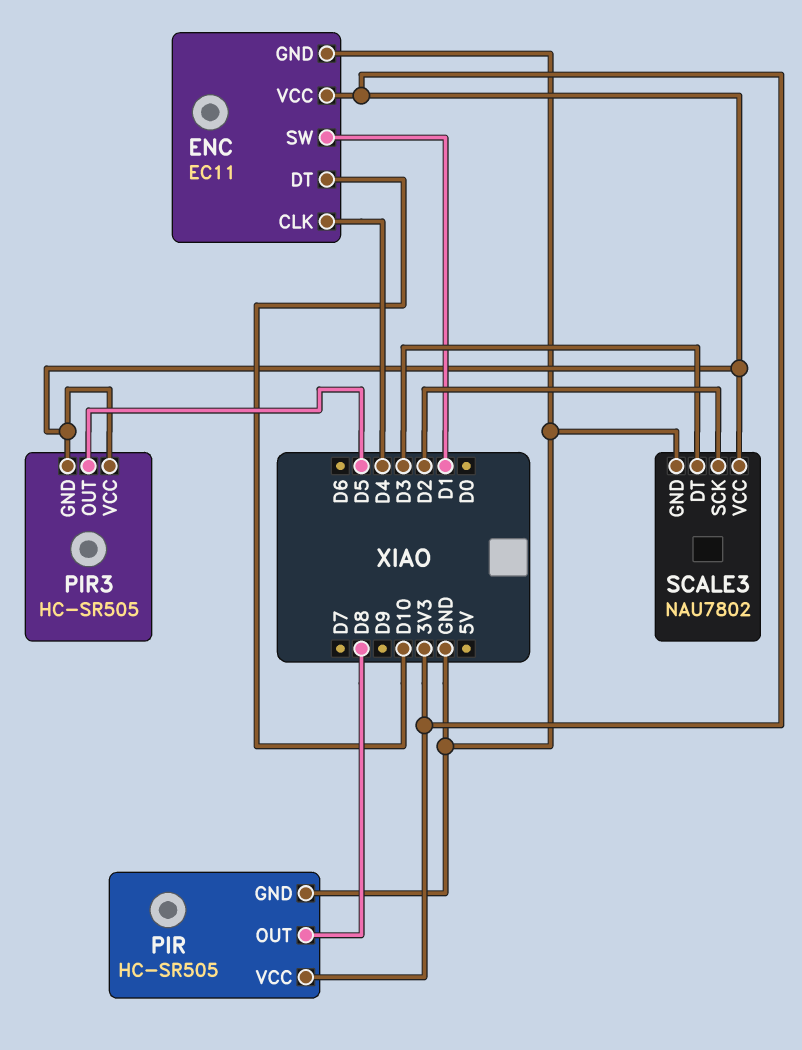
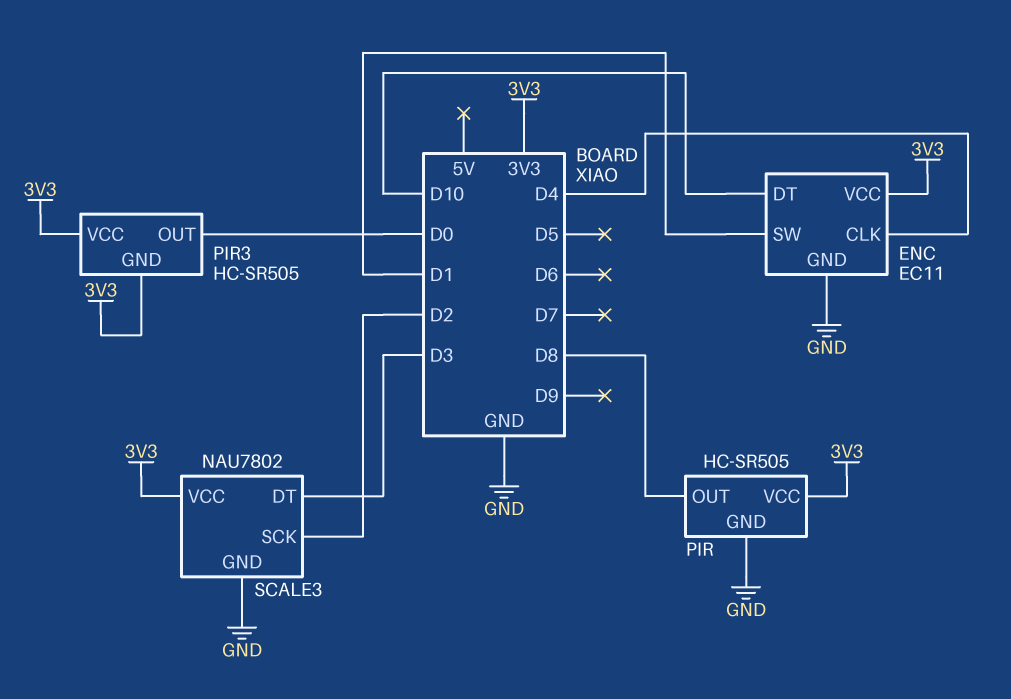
PIR3 pin OUT: D5 -> D0

